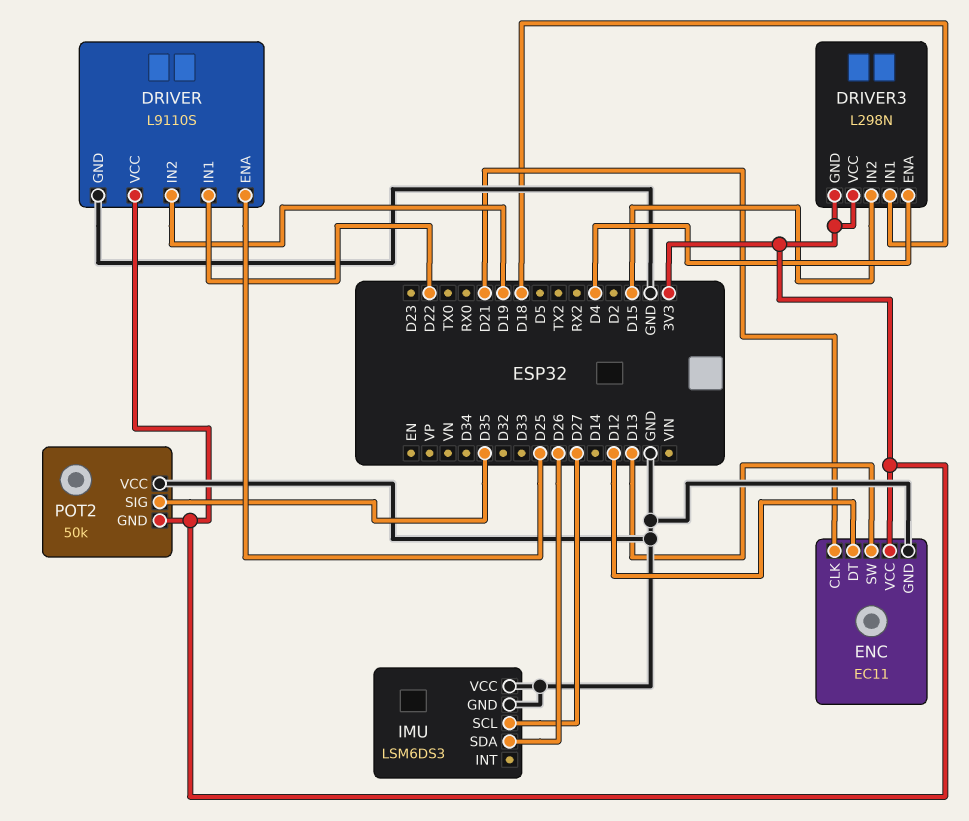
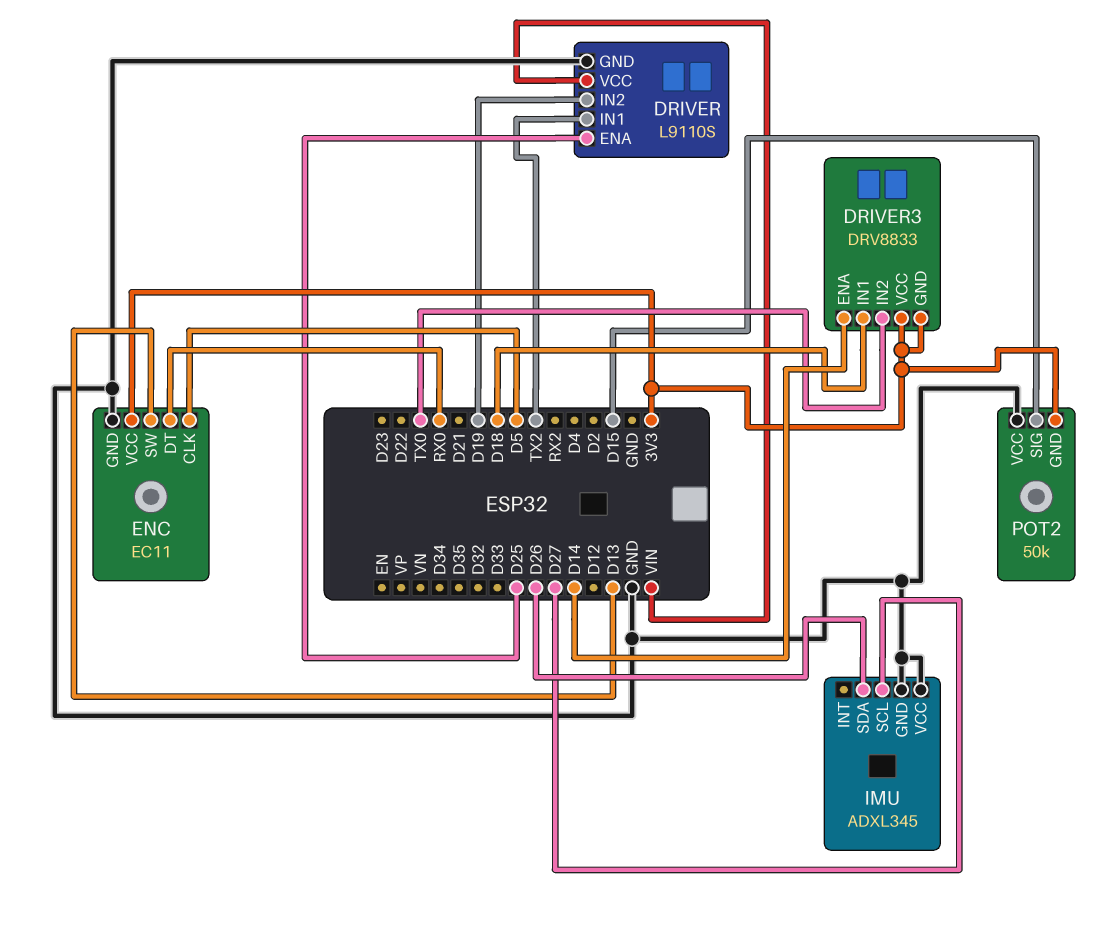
DRIVER pin IN1: D22 -> TX2
DRIVER pin VCC: 3V3 -> VIN
DRIVER3: L298N -> DRV8833
DRIVER3 pin ENA: D4 -> D14
DRIVER3 pin IN2: D15 -> TX0
ENC pin CLK: D21 -> D5
ENC pin DT: D12 -> RX0
IMU: LSM6DS3 -> ADXL345
POT2 pin SIG: D35 -> D15

